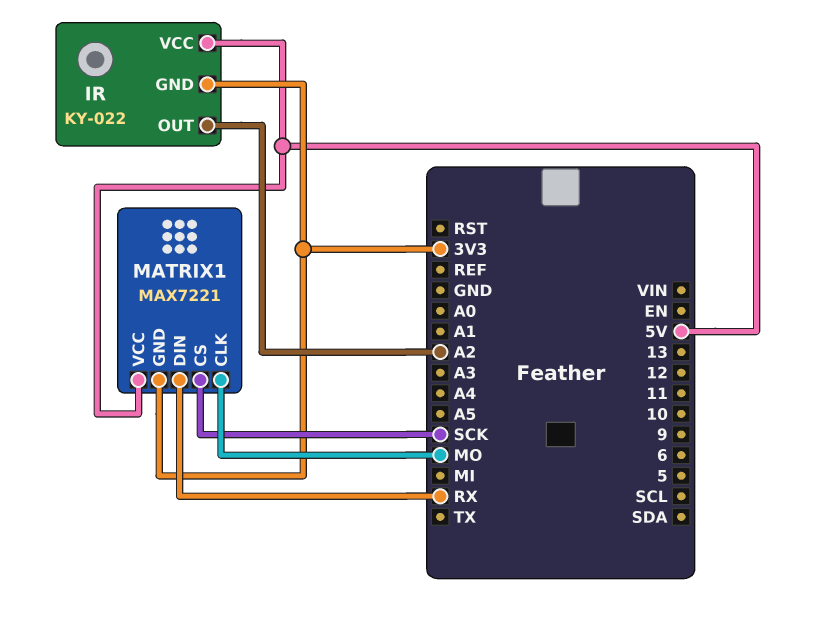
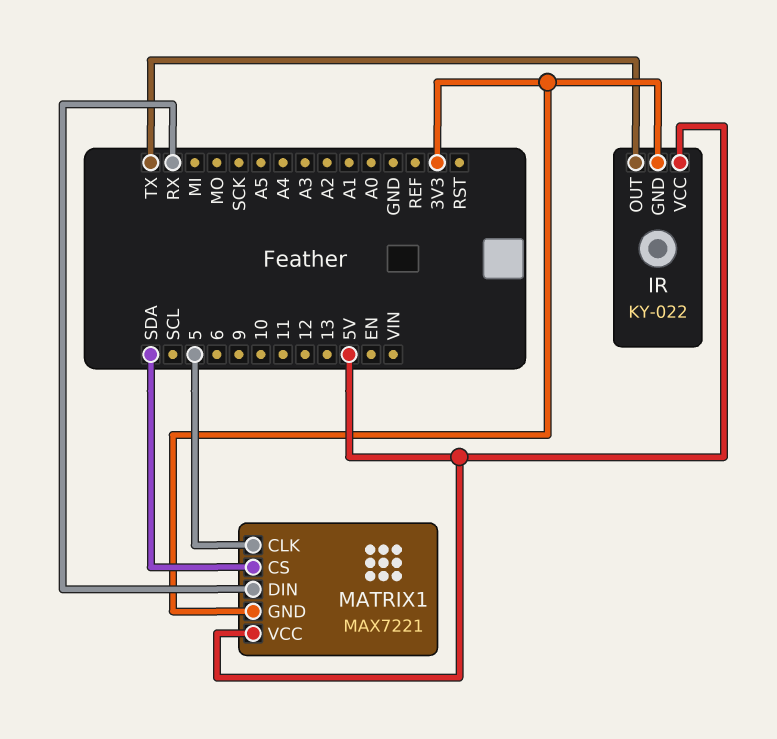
IR pin OUT: A2 -> TX
MATRIX1 pin CLK: MO -> 5
MATRIX1 pin CS: SCK -> SDA

